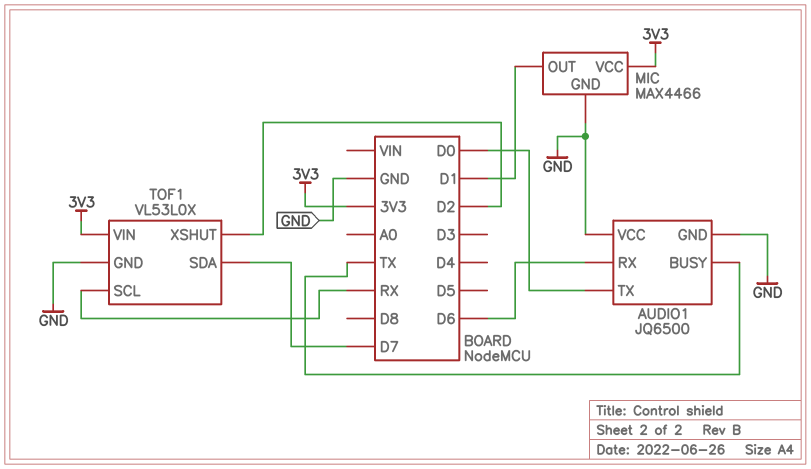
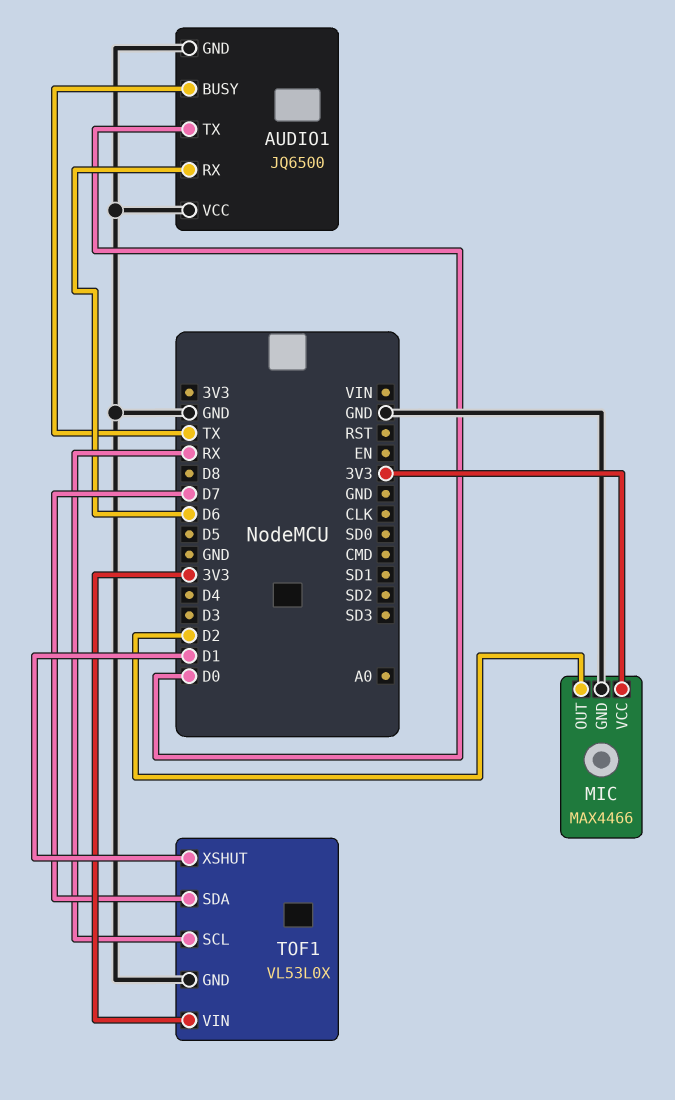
MIC pin OUT: D1 -> D2
TOF1 pin XSHUT: D2 -> D1

